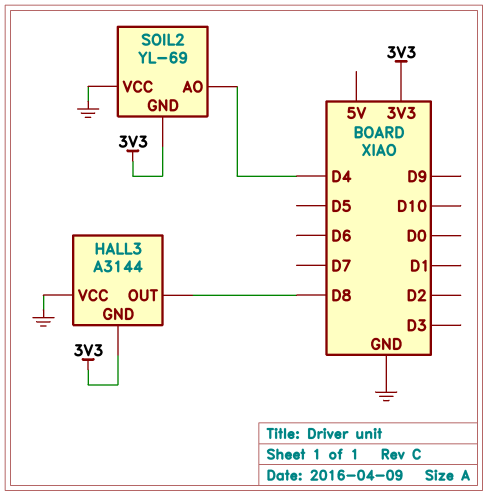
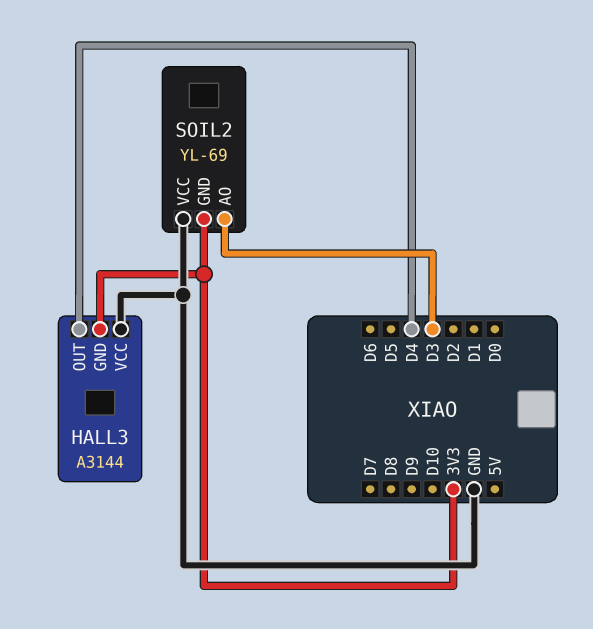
HALL3 pin OUT: D8 -> D4
SOIL2 pin AO: D4 -> D3

